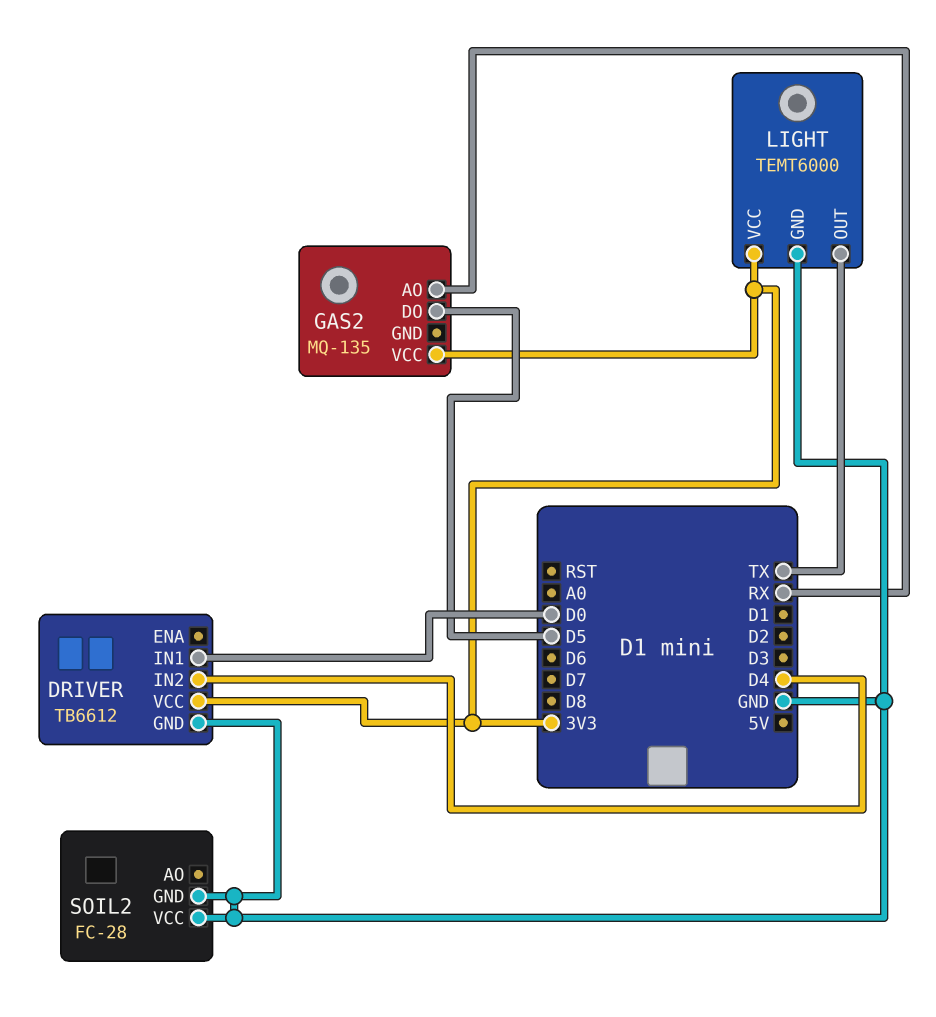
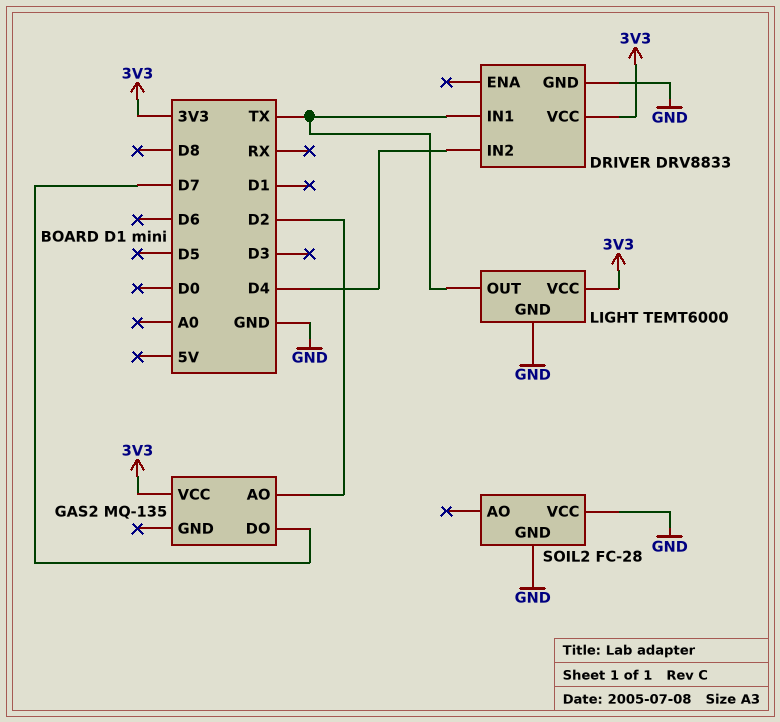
DRIVER: TB6612 -> DRV8833
DRIVER pin IN1: D0 -> TX
GAS2 pin AO: RX -> D2
GAS2 pin DO: D5 -> D7

